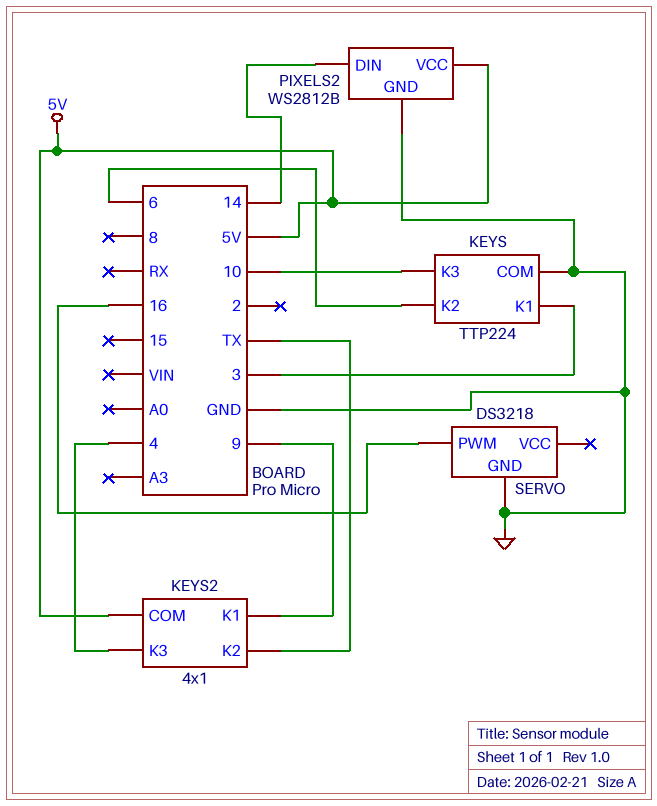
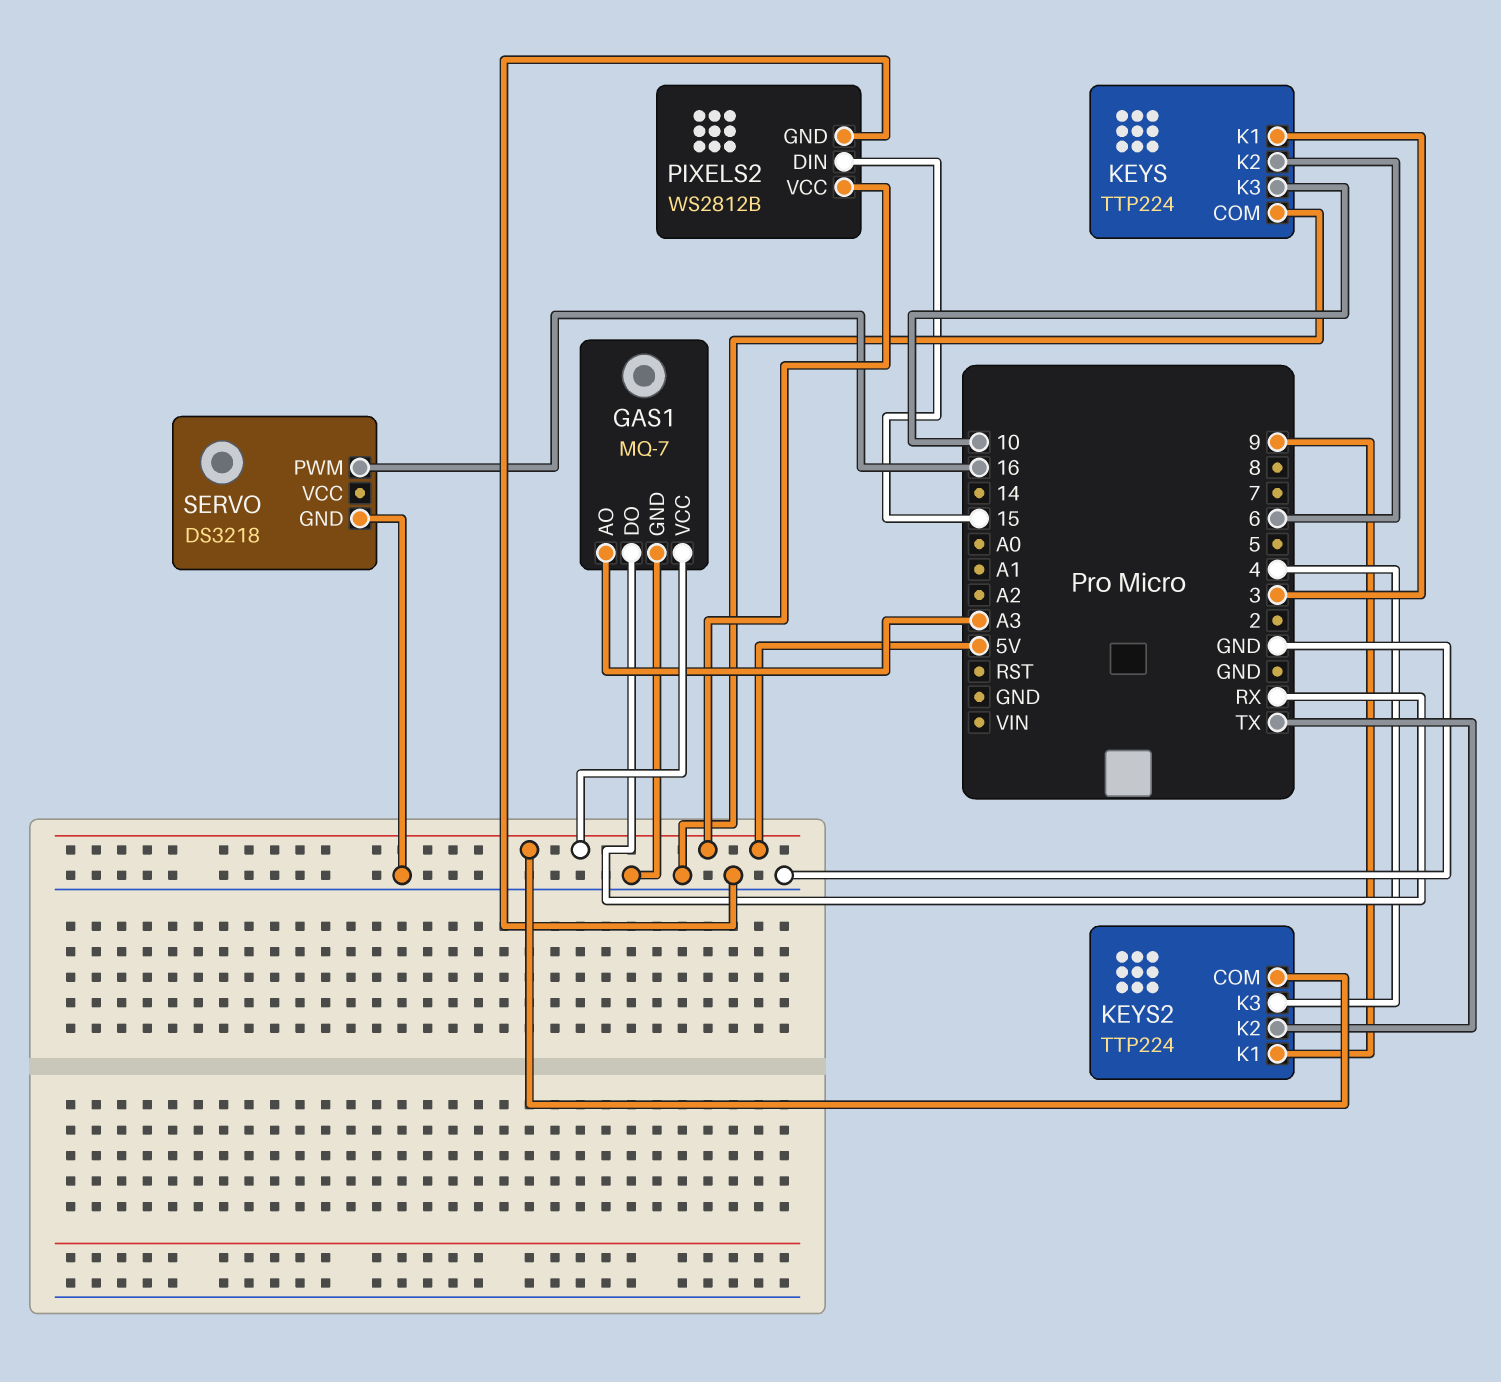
GAS1: none -> MQ-7
GAS1 pin AO: none -> A3
GAS1 pin DO: none -> RX
GAS1 pin GND: none -> GND
GAS1 pin VCC: none -> 5V
KEYS2: 4x1 -> TTP224
PIXELS2 pin DIN: 14 -> 15

